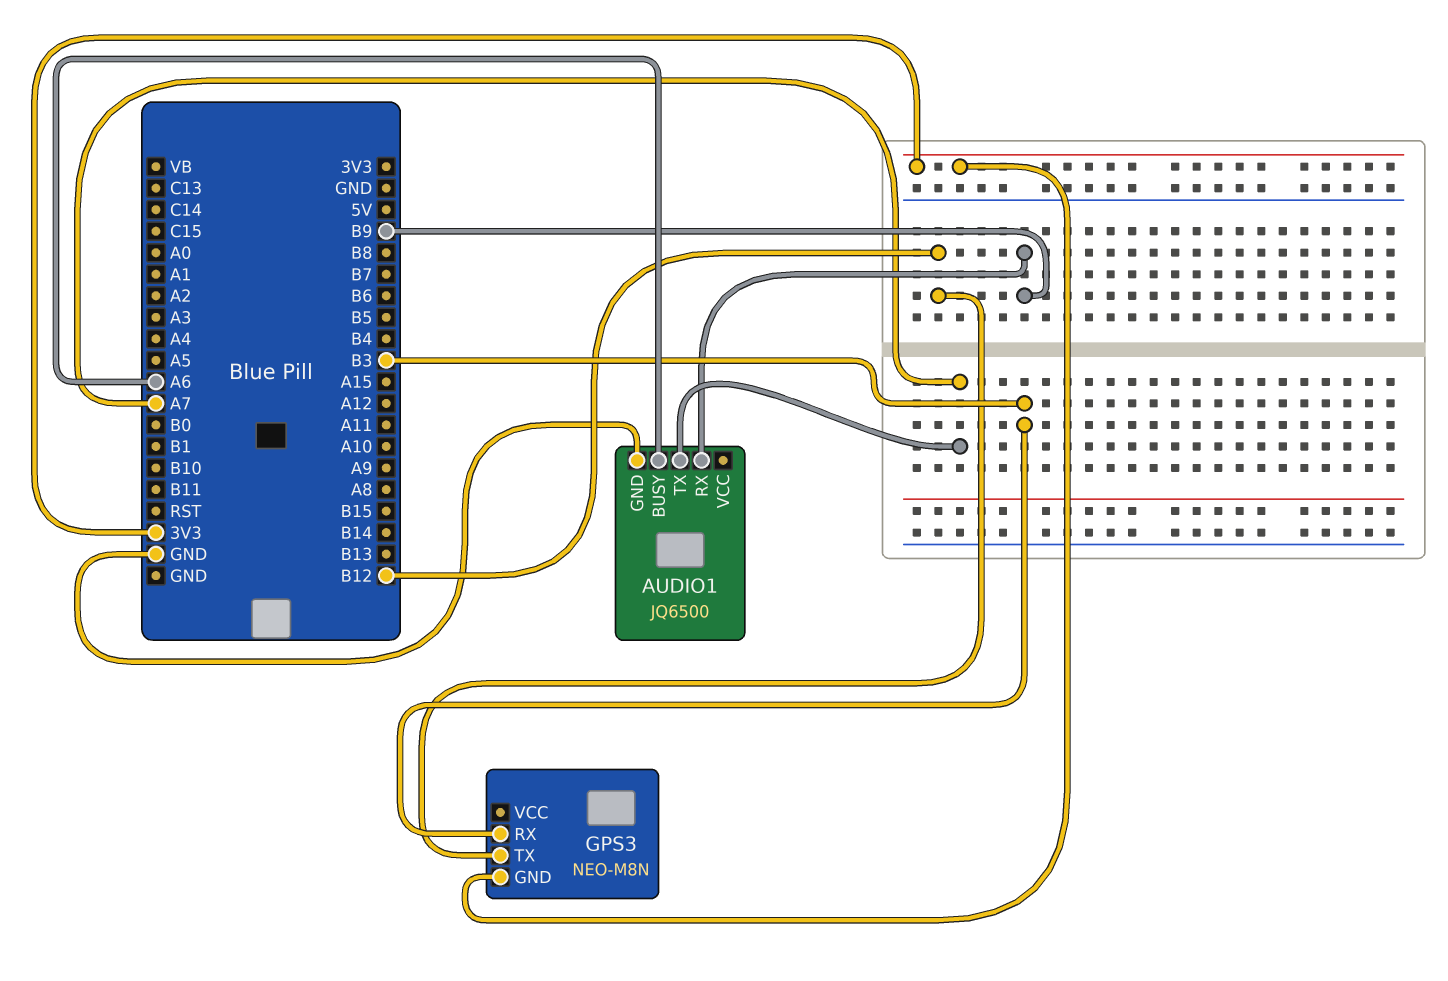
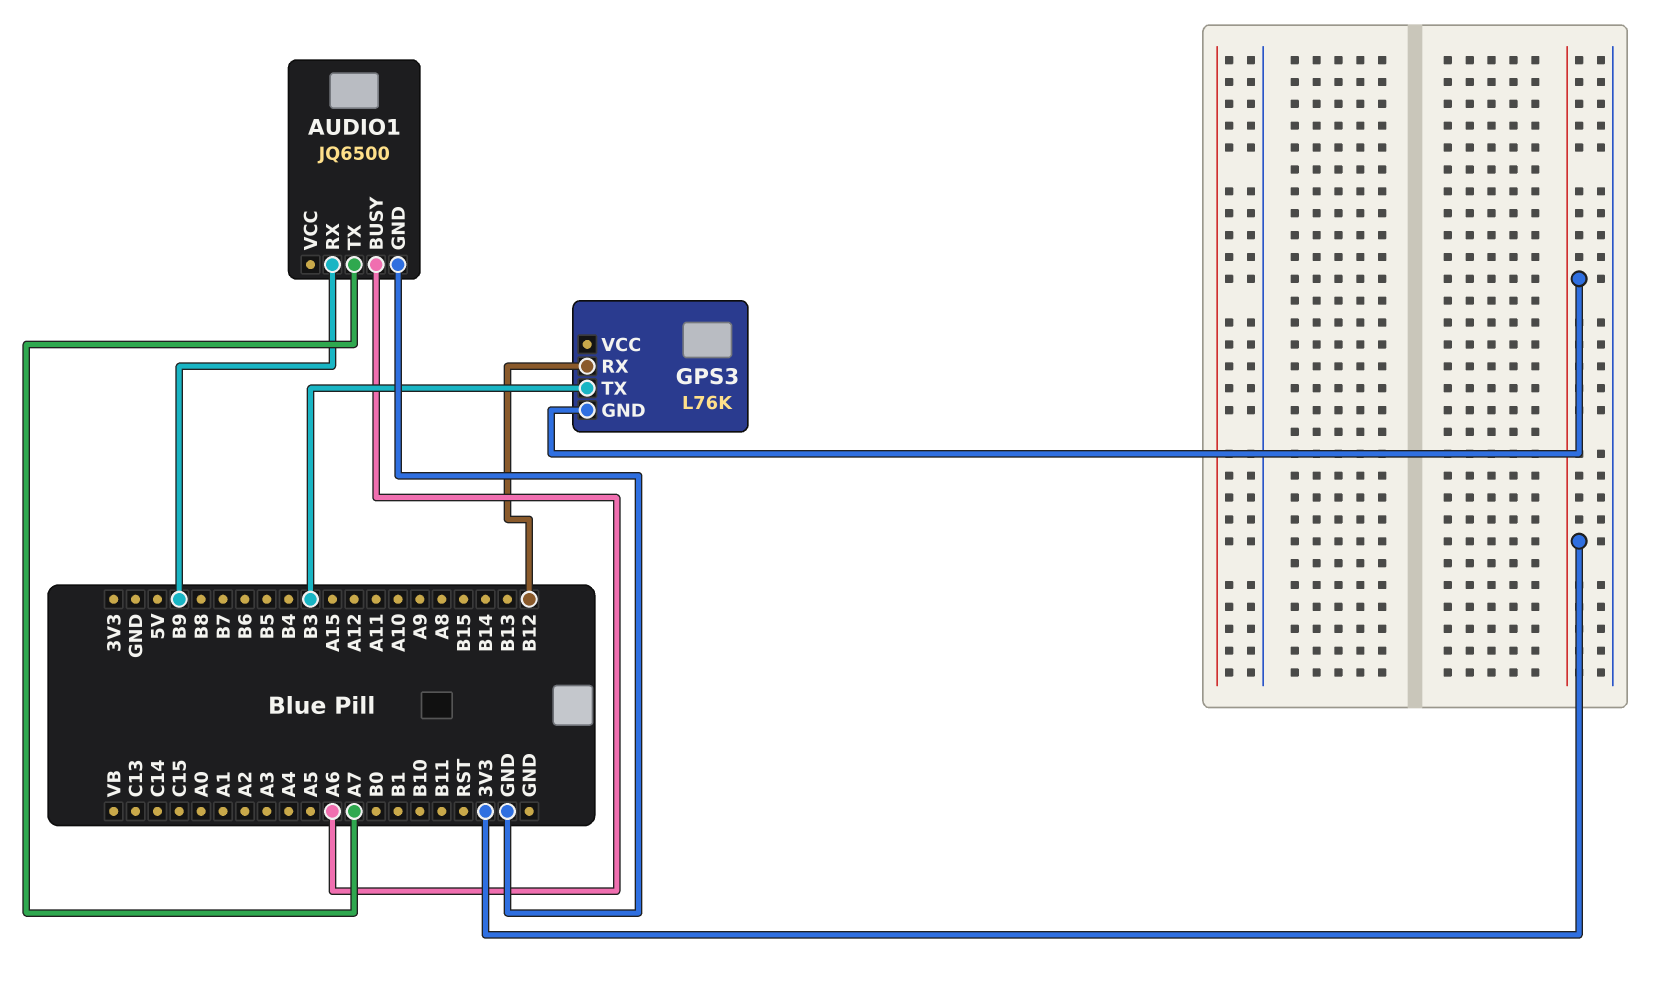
GPS3: NEO-M8N -> L76K
GPS3 pin RX: B3 -> B12
GPS3 pin TX: B12 -> B3

